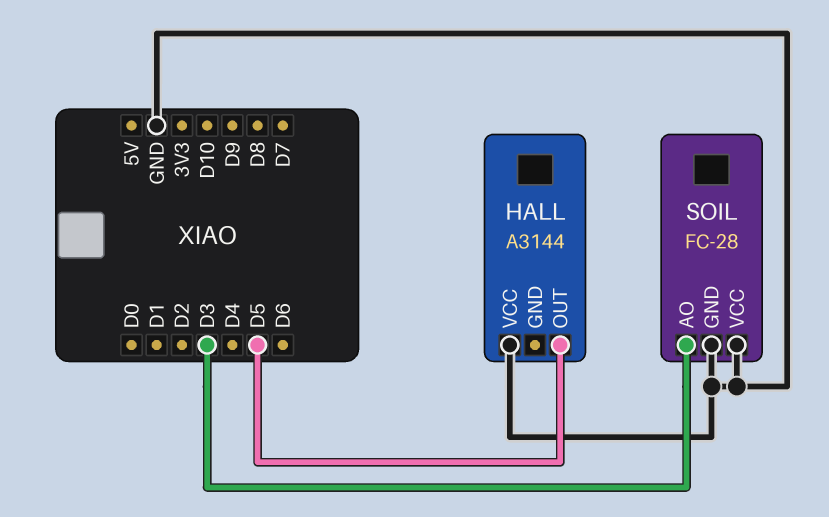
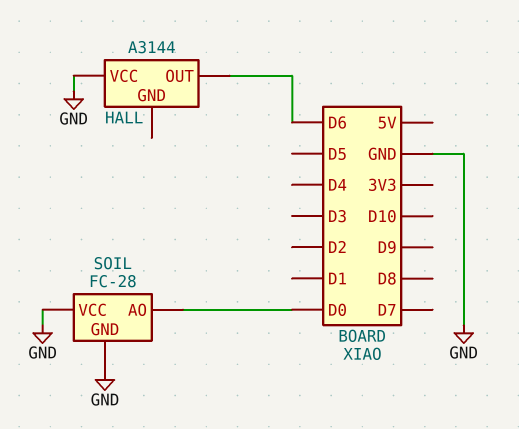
HALL pin OUT: D5 -> D6
SOIL pin AO: D3 -> D0

